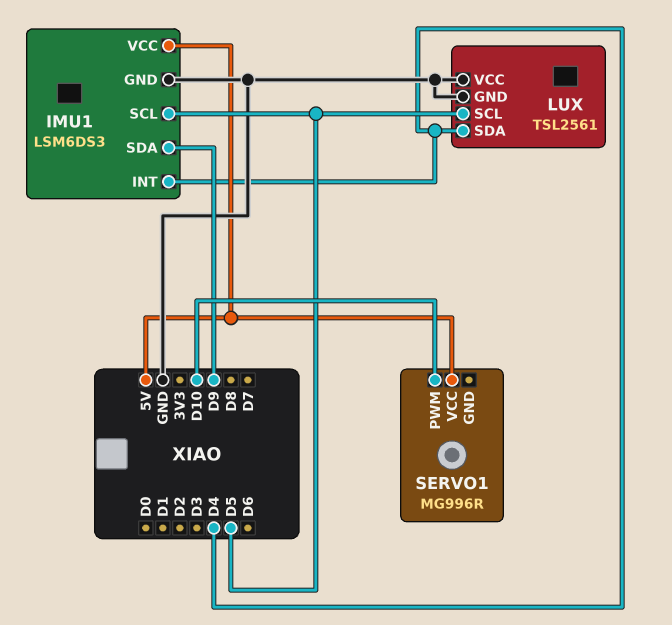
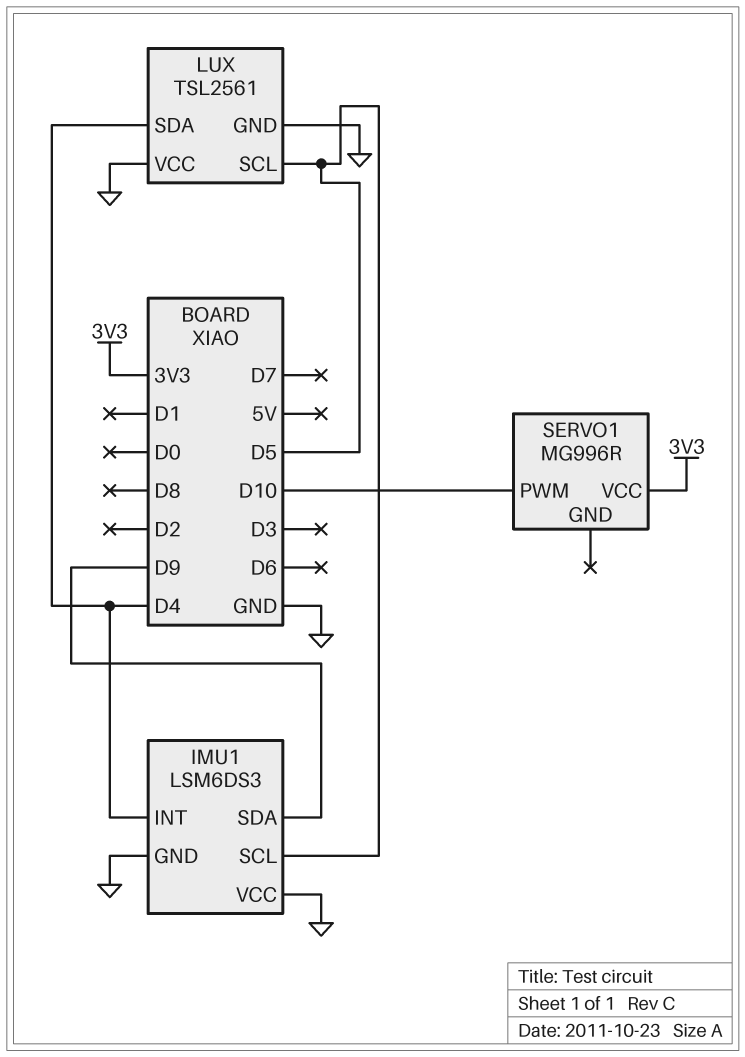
IMU1 pin VCC: 5V -> GND
SERVO1 pin VCC: 5V -> 3V3

